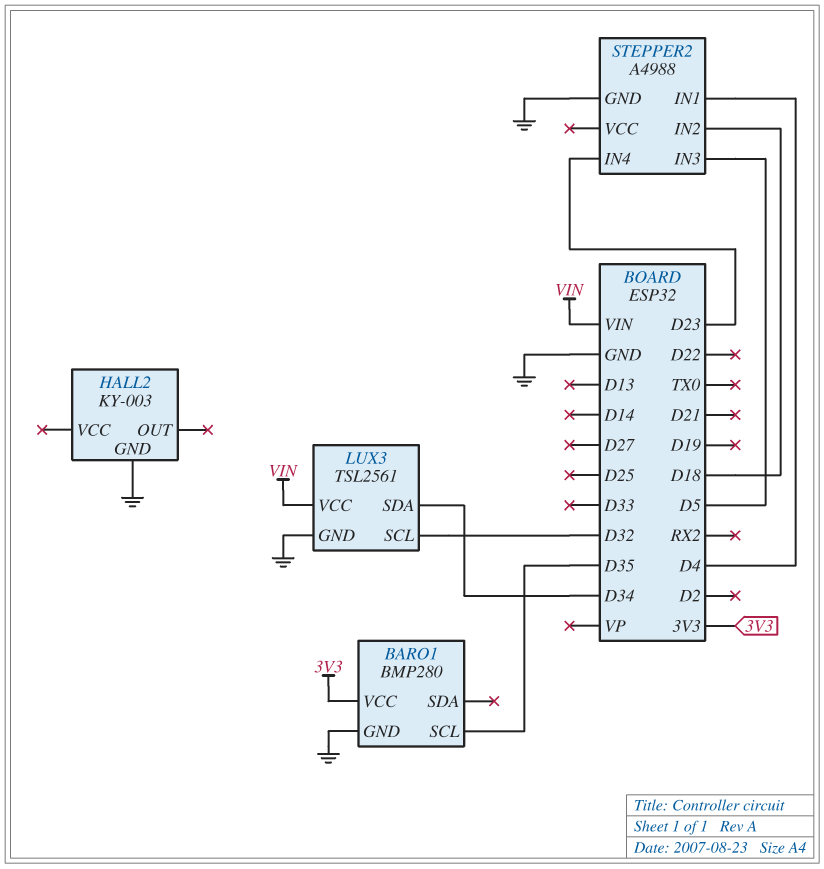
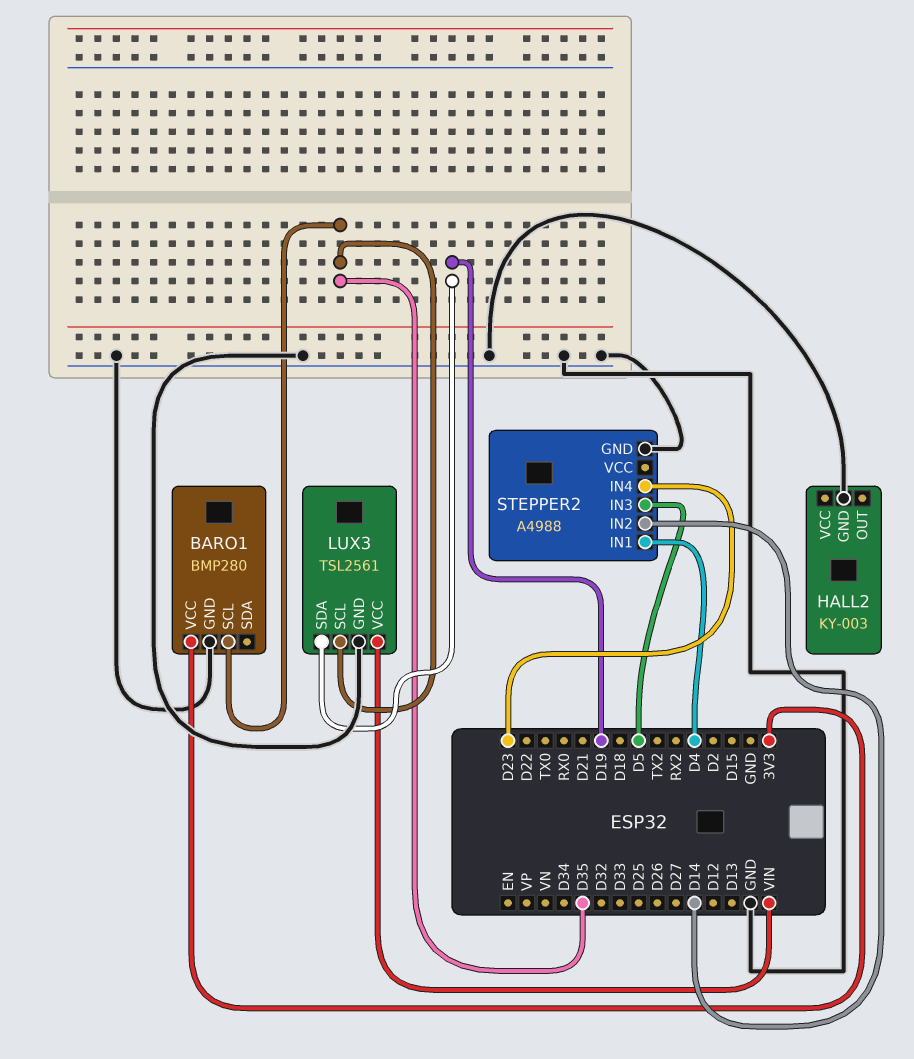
LUX3 pin SCL: D32 -> D35
LUX3 pin SDA: D34 -> D19
STEPPER2 pin IN2: D18 -> D14

